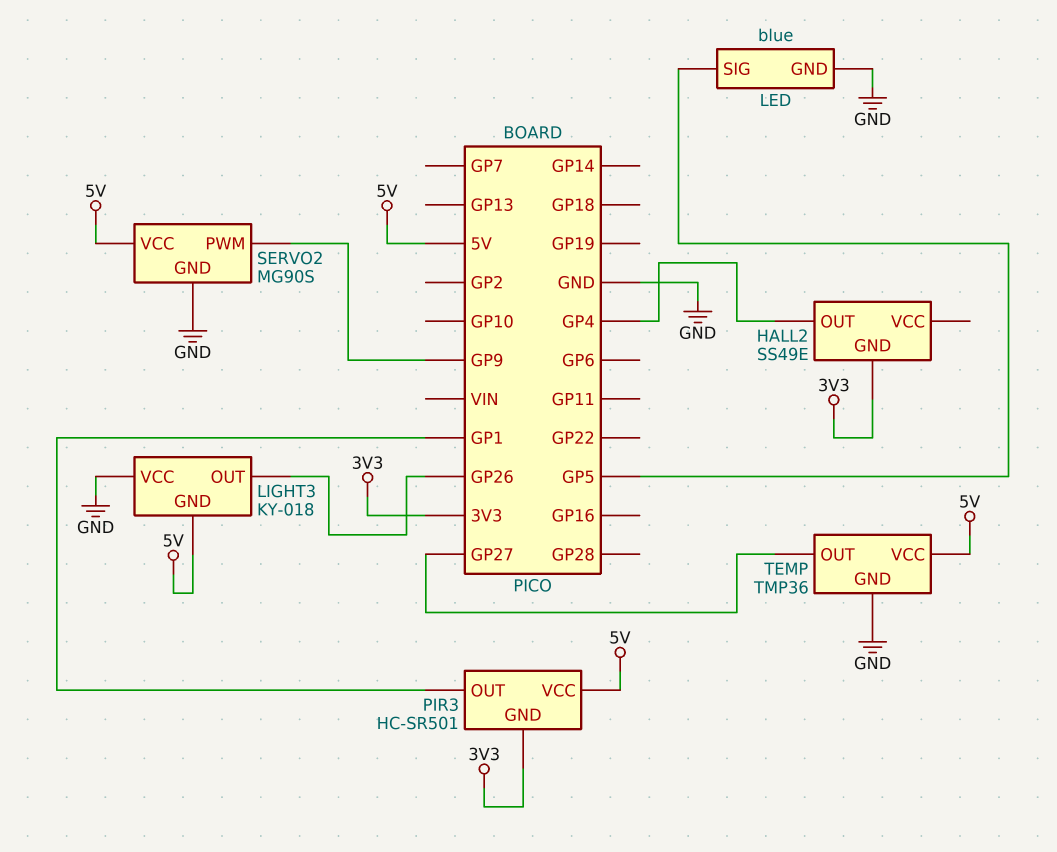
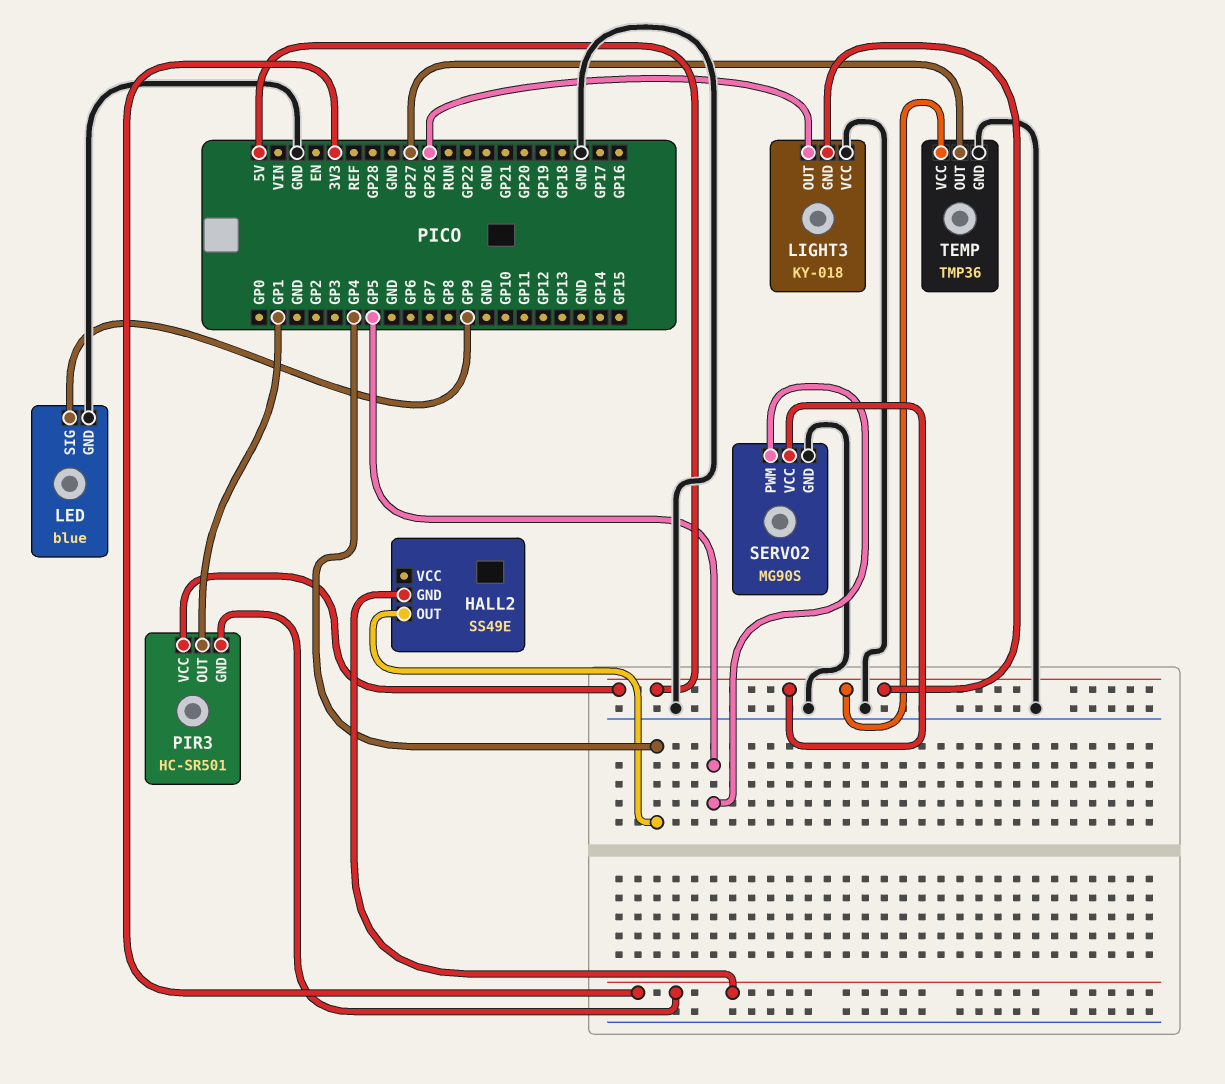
LED pin SIG: GP5 -> GP9
SERVO2 pin PWM: GP9 -> GP5

